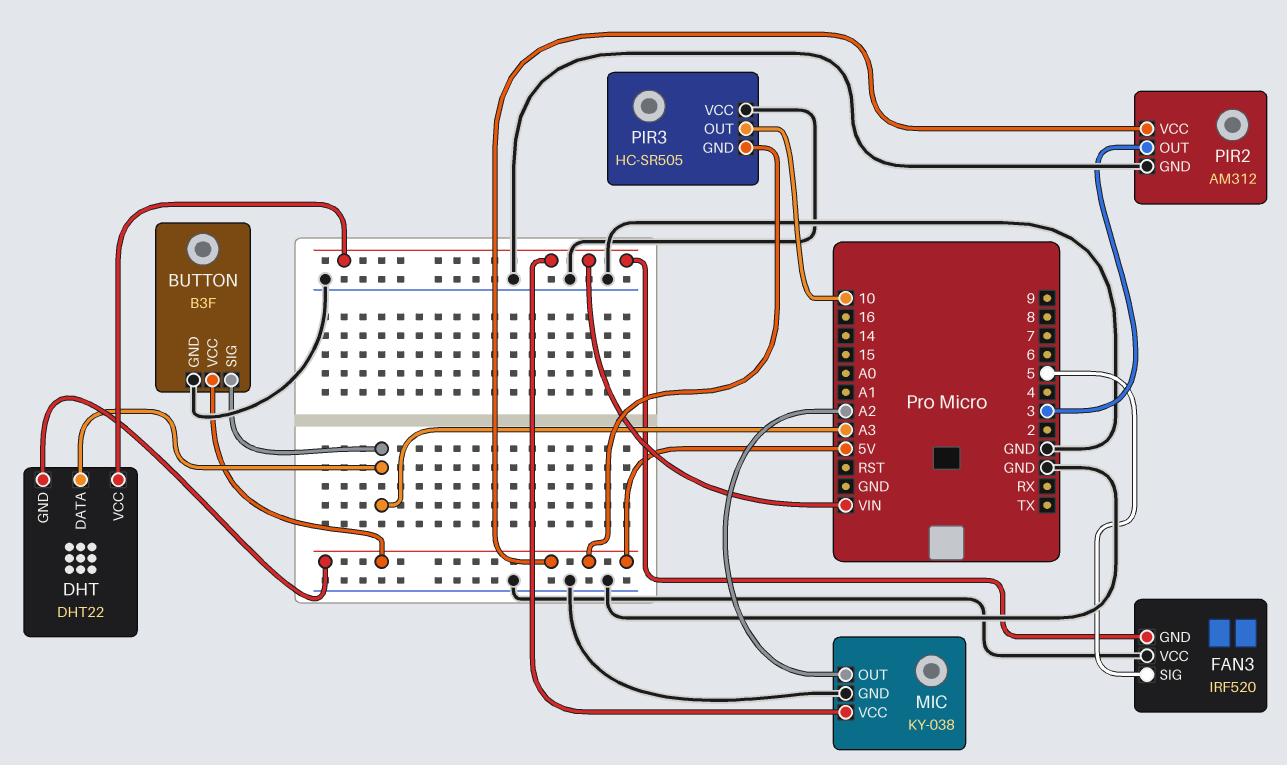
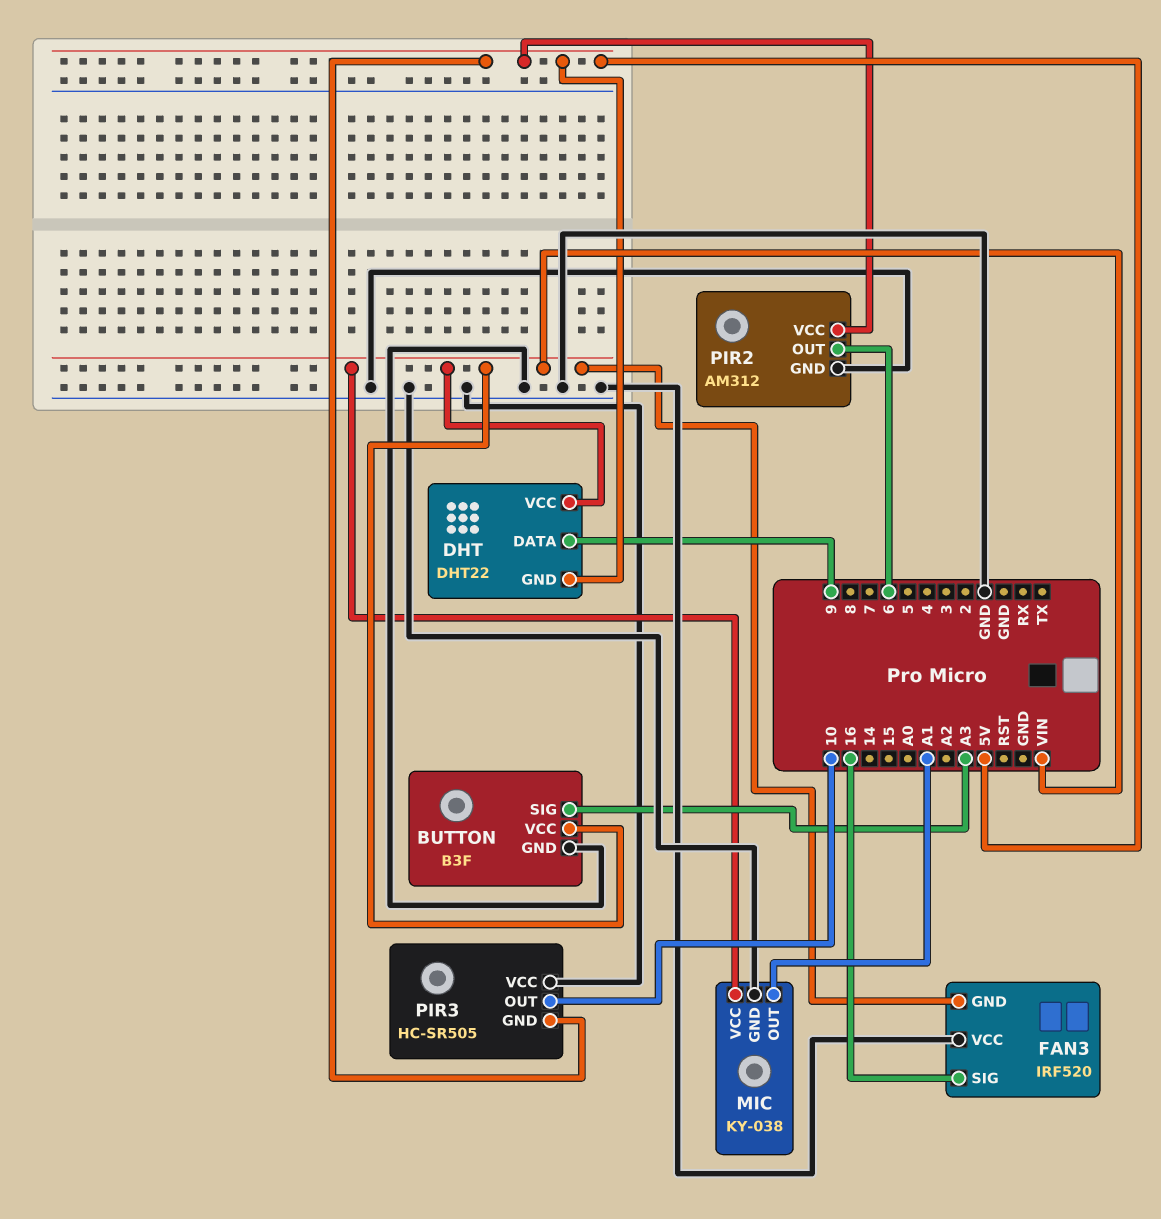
BUTTON pin VCC: 5V -> VIN
DHT pin DATA: A3 -> 9
FAN3 pin SIG: 5 -> 16
MIC pin OUT: A2 -> A1
PIR2 pin OUT: 3 -> 6

